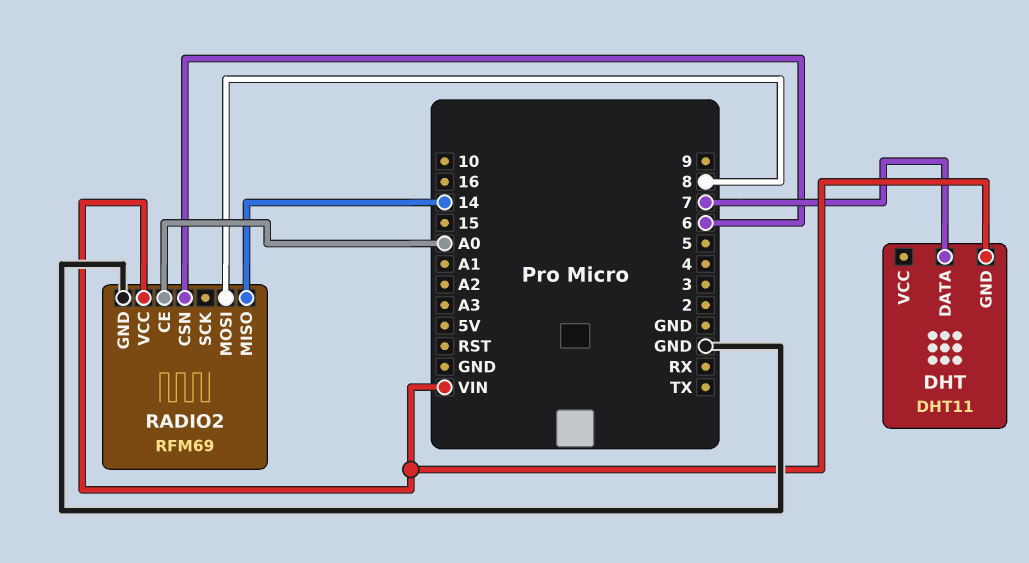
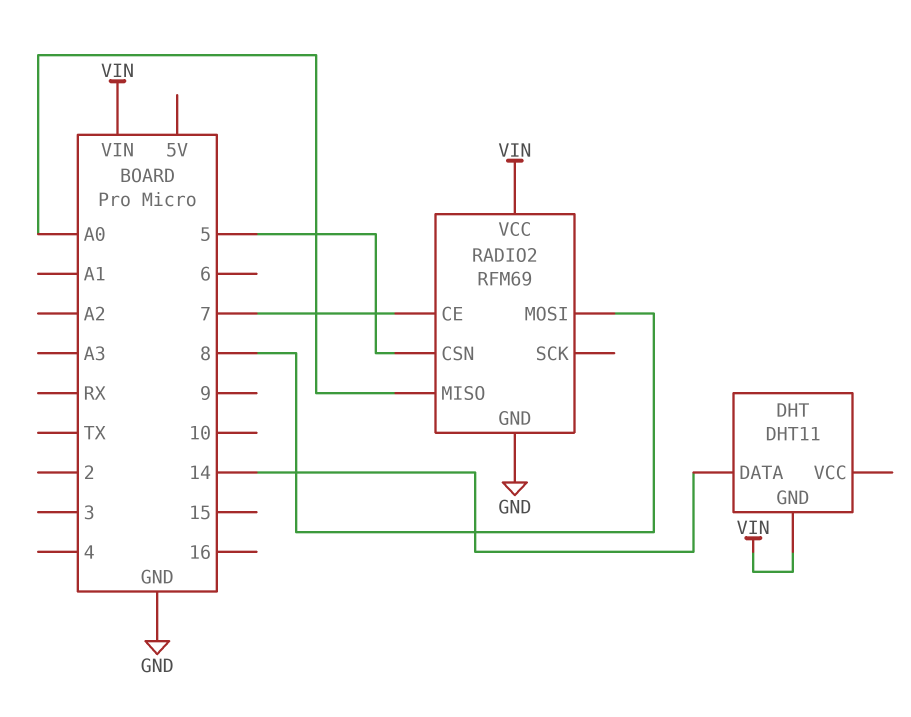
DHT pin DATA: 7 -> 14
RADIO2 pin CE: A0 -> 7
RADIO2 pin CSN: 6 -> 5
RADIO2 pin MISO: 14 -> A0

